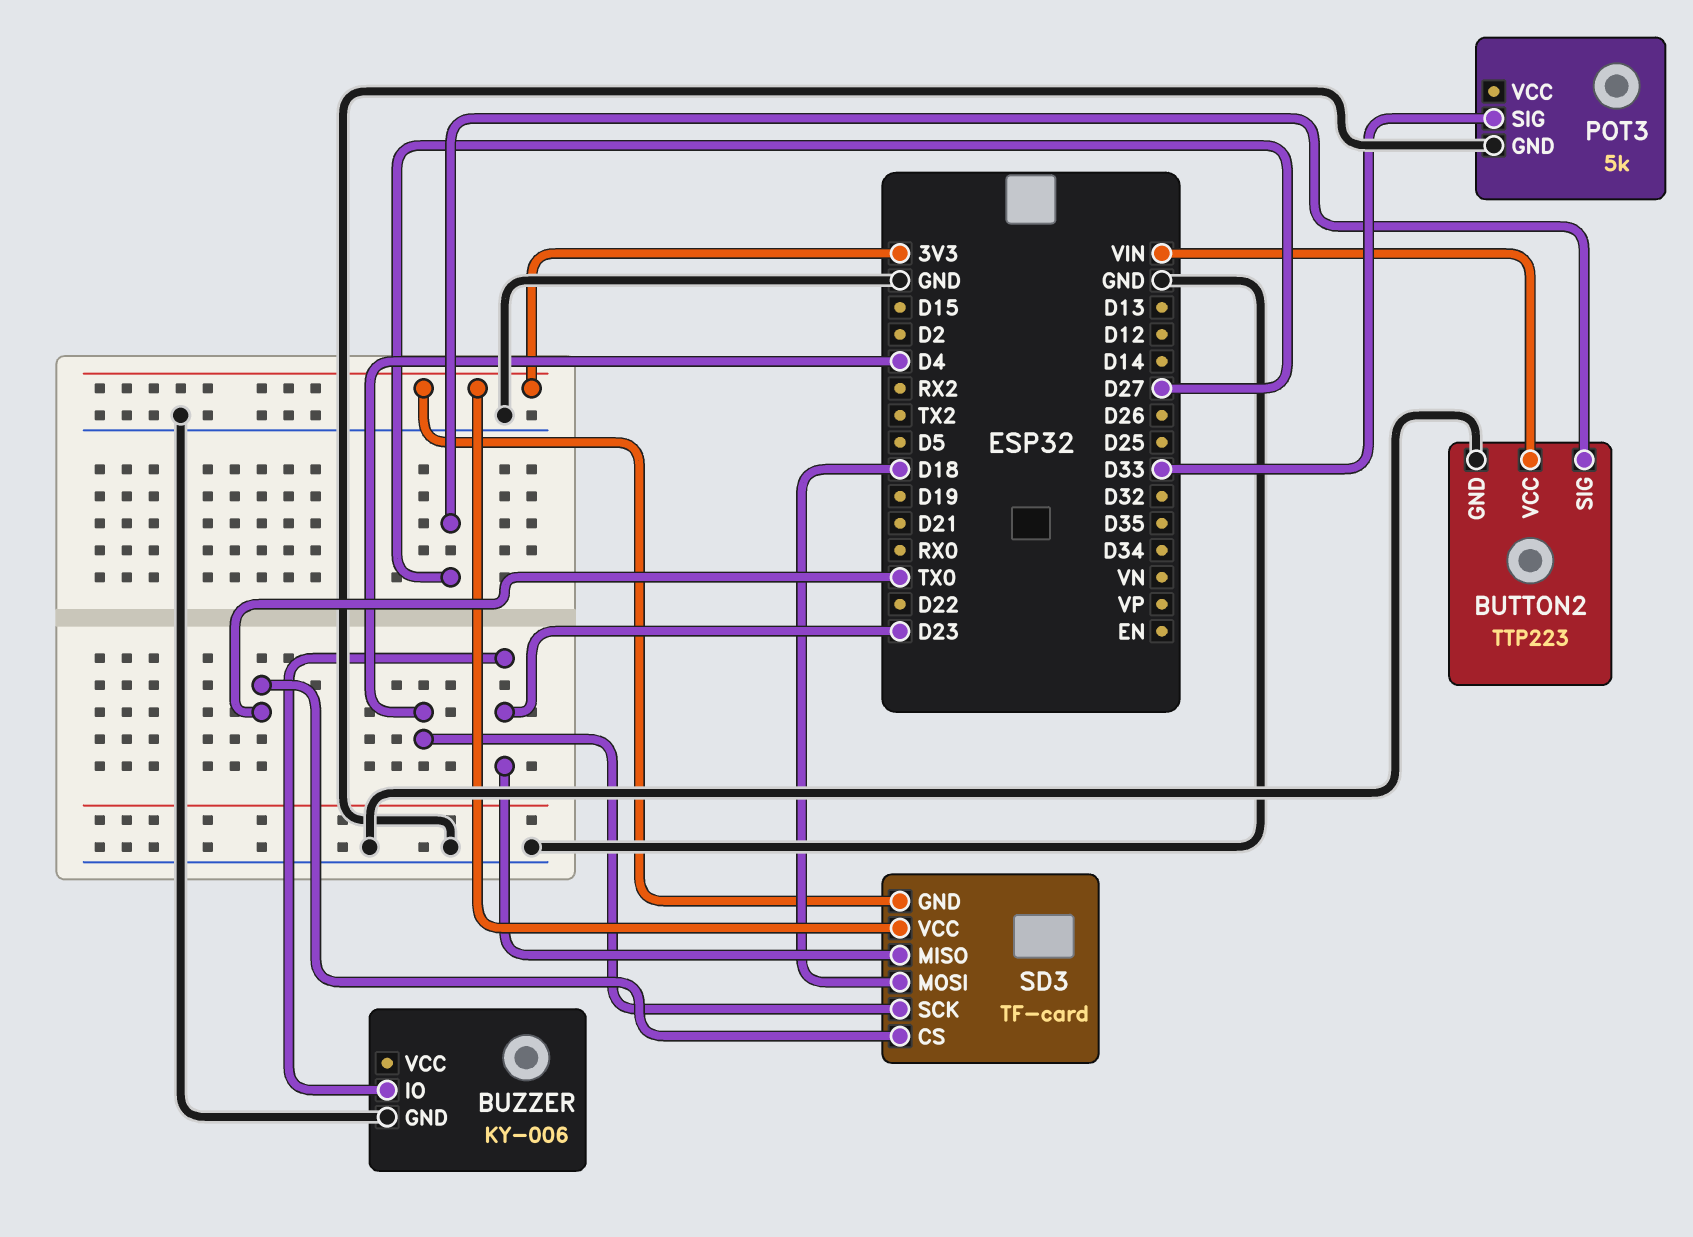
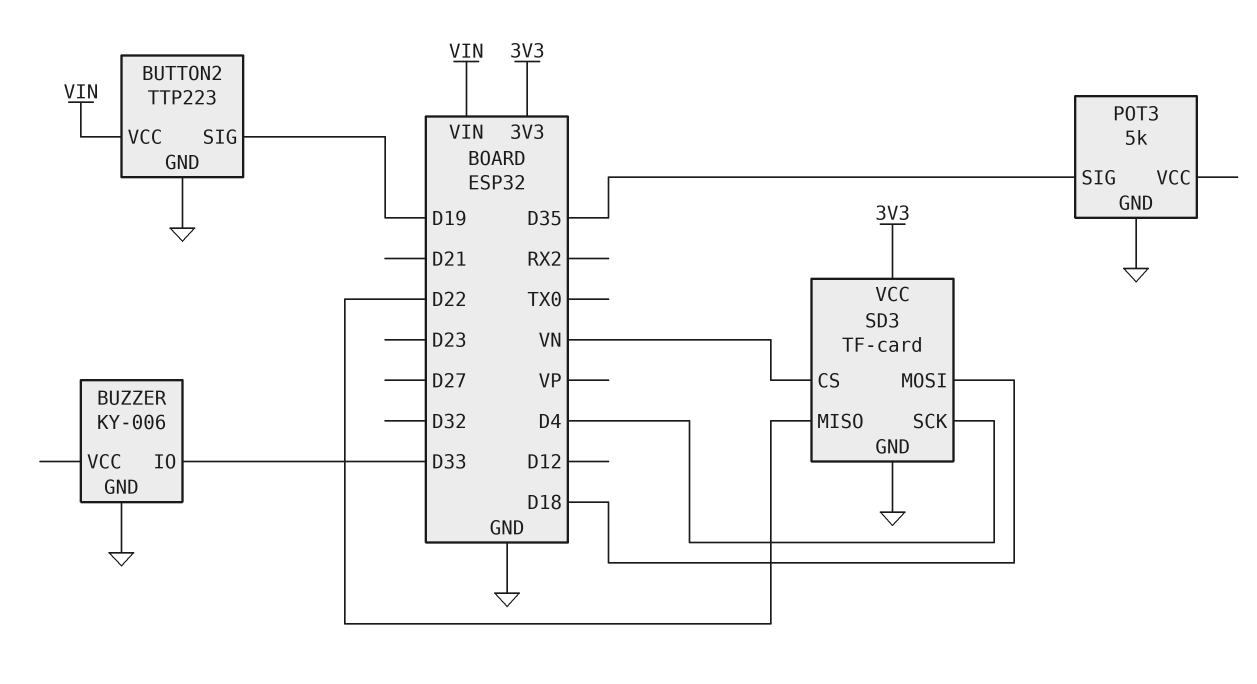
BUTTON2 pin SIG: D27 -> D19
BUZZER pin IO: D23 -> D33
POT3 pin SIG: D33 -> D35
SD3 pin CS: TX0 -> VN
SD3 pin GND: 3V3 -> GND
SD3 pin MISO: D23 -> D22

